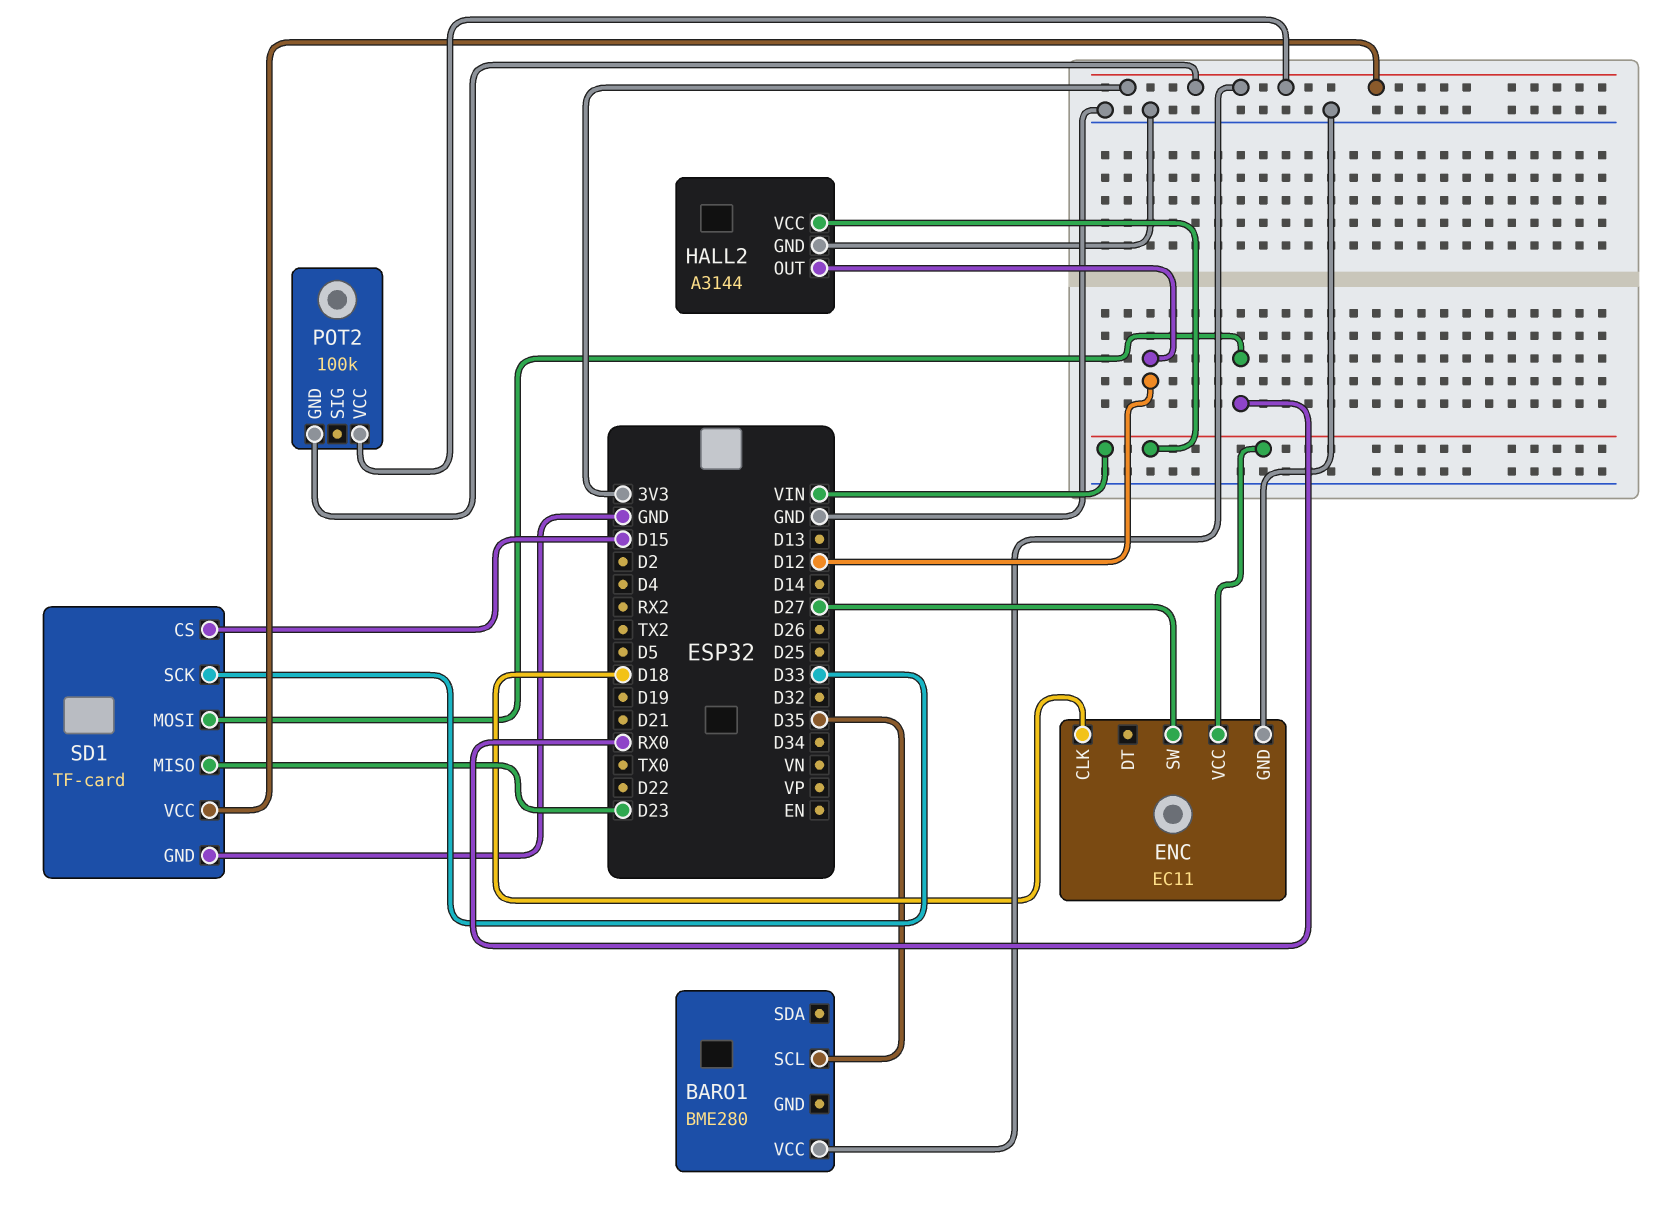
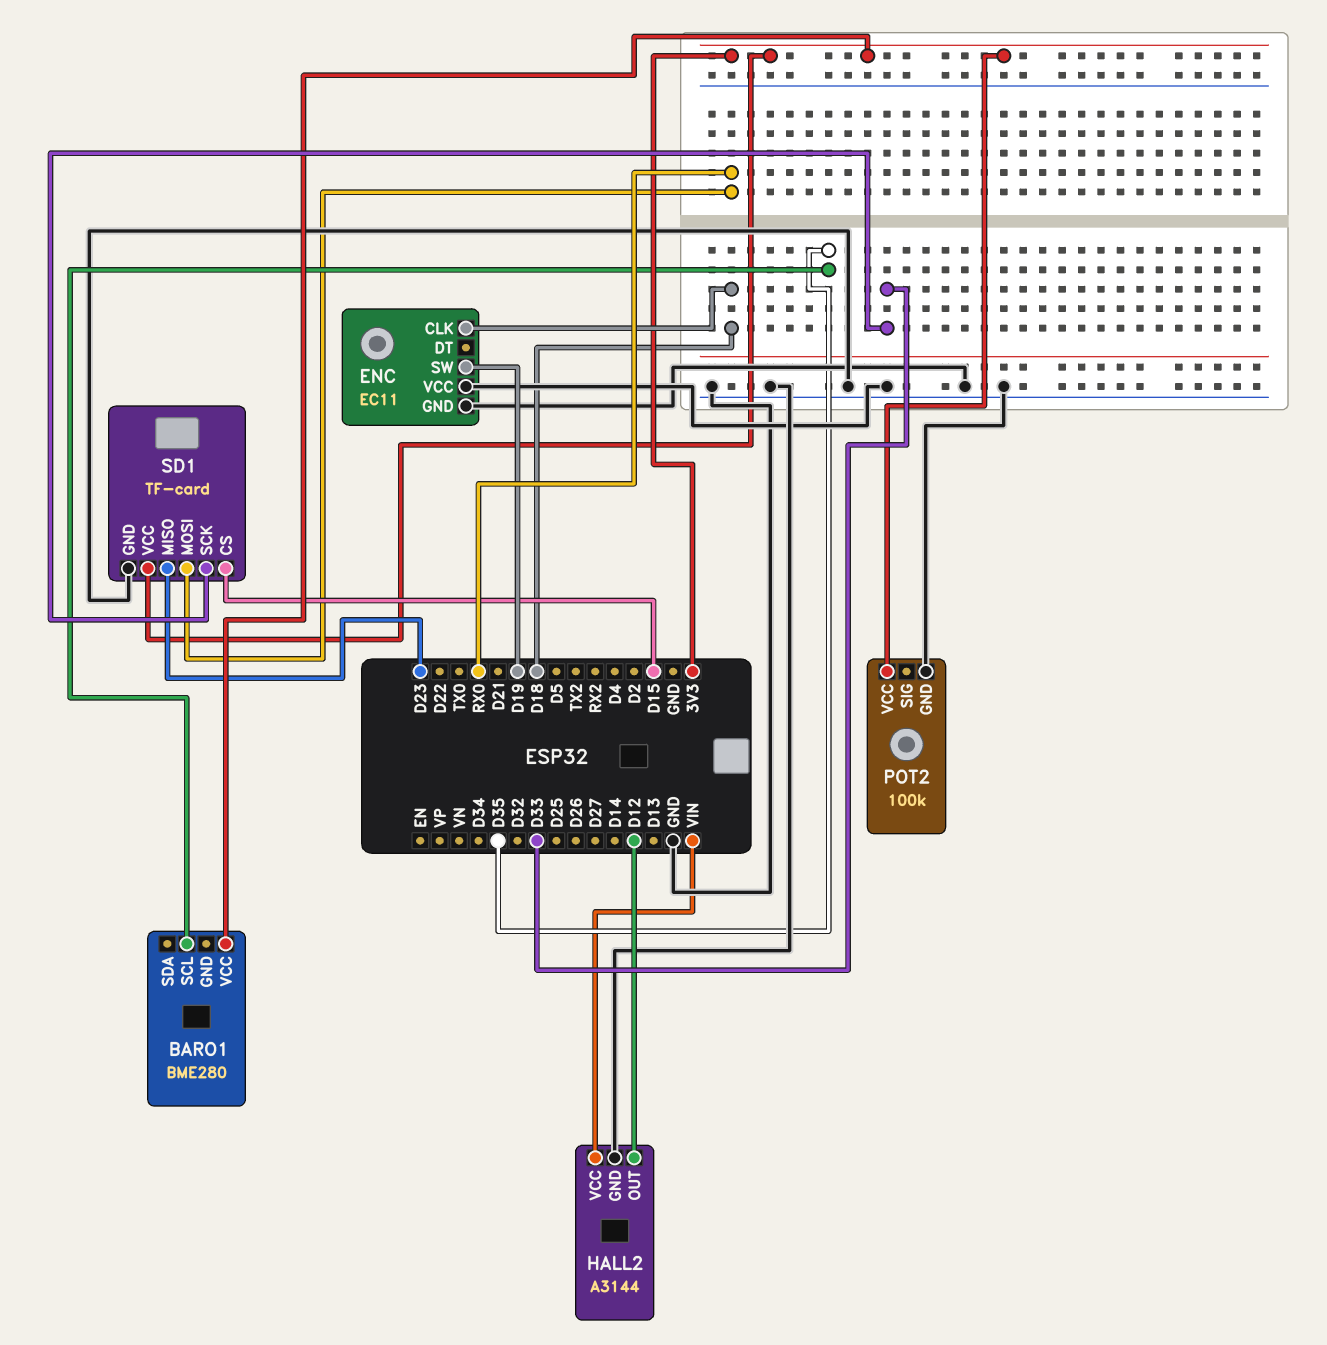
ENC pin SW: D27 -> D19
ENC pin VCC: VIN -> GND
POT2 pin GND: 3V3 -> GND

